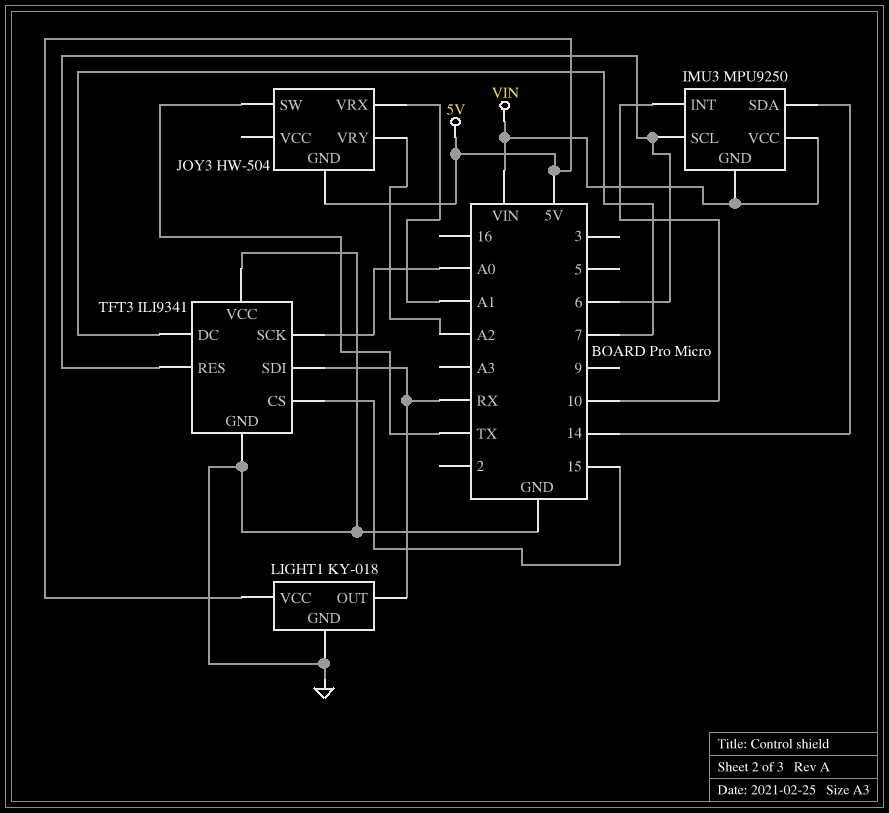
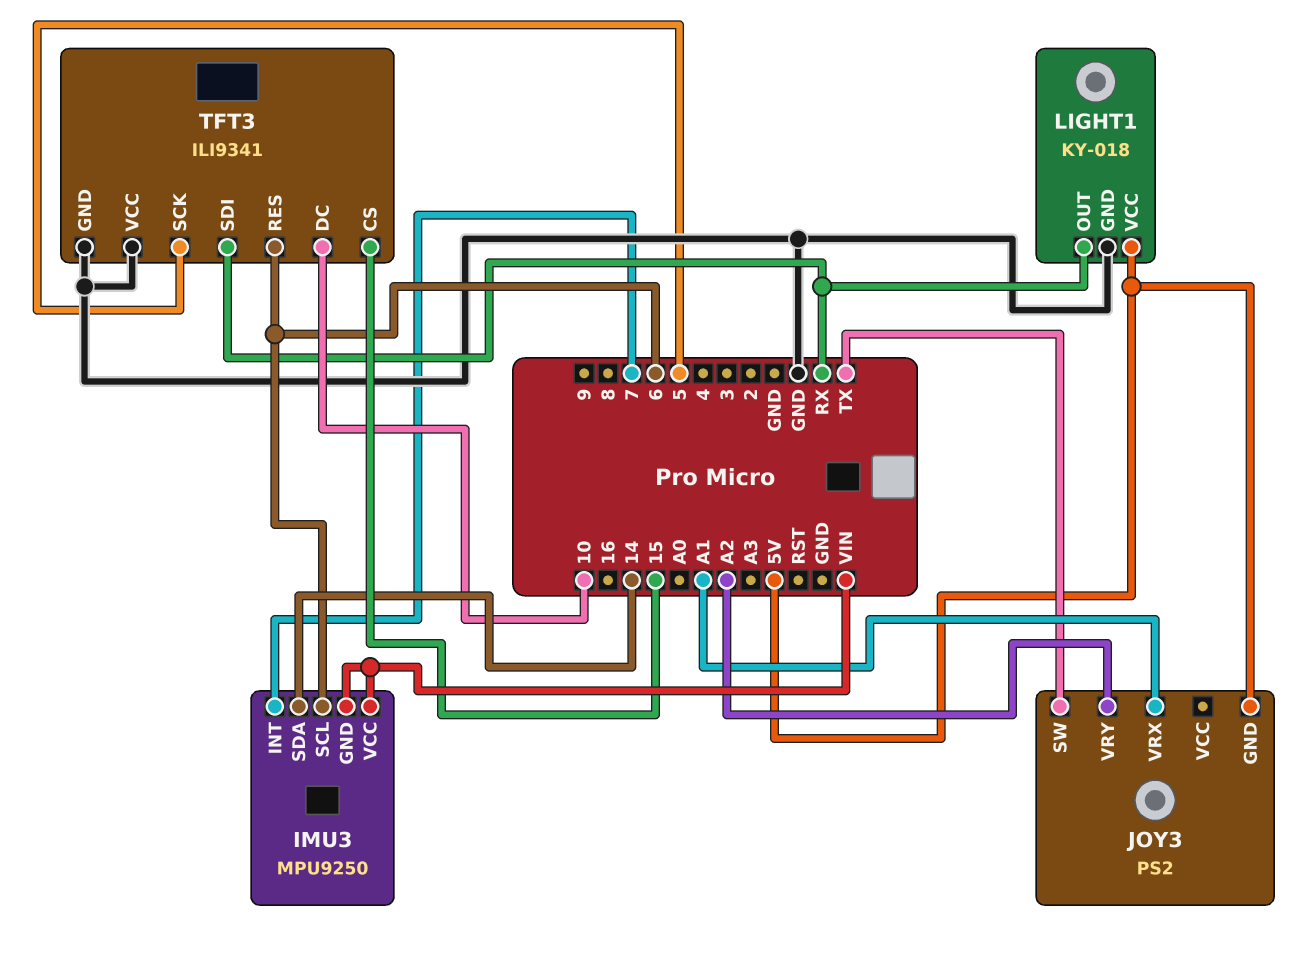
IMU3 pin INT: 10 -> 7
JOY3: HW-504 -> PS2
TFT3 pin DC: 7 -> 10
TFT3 pin SCK: A0 -> 5

